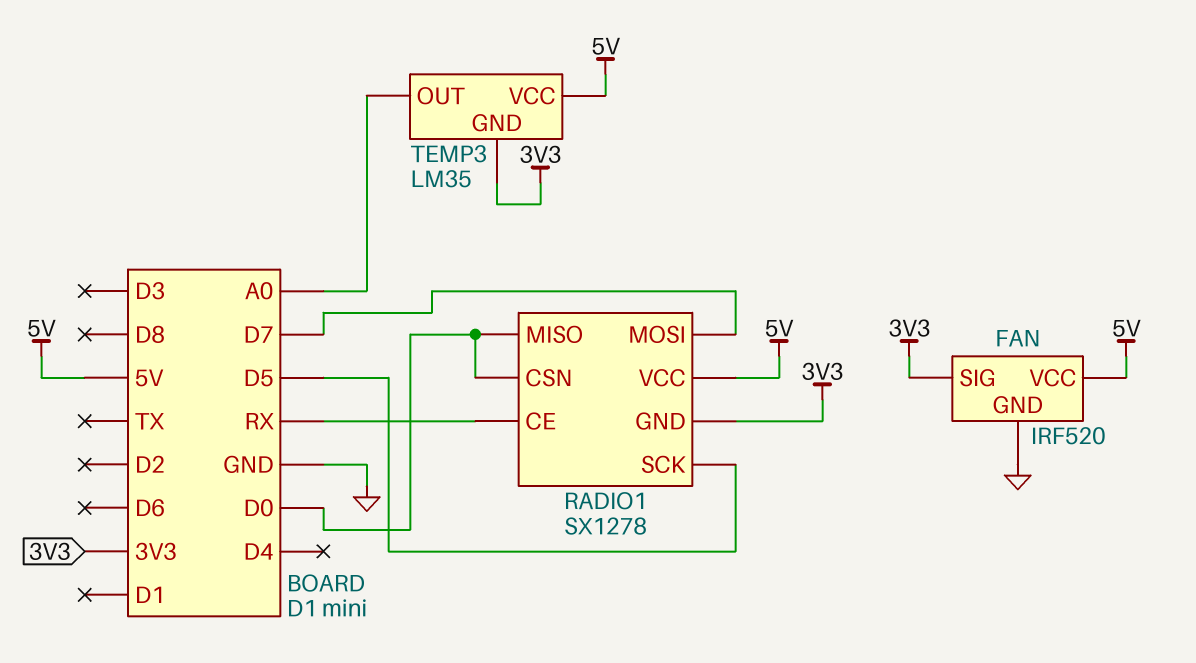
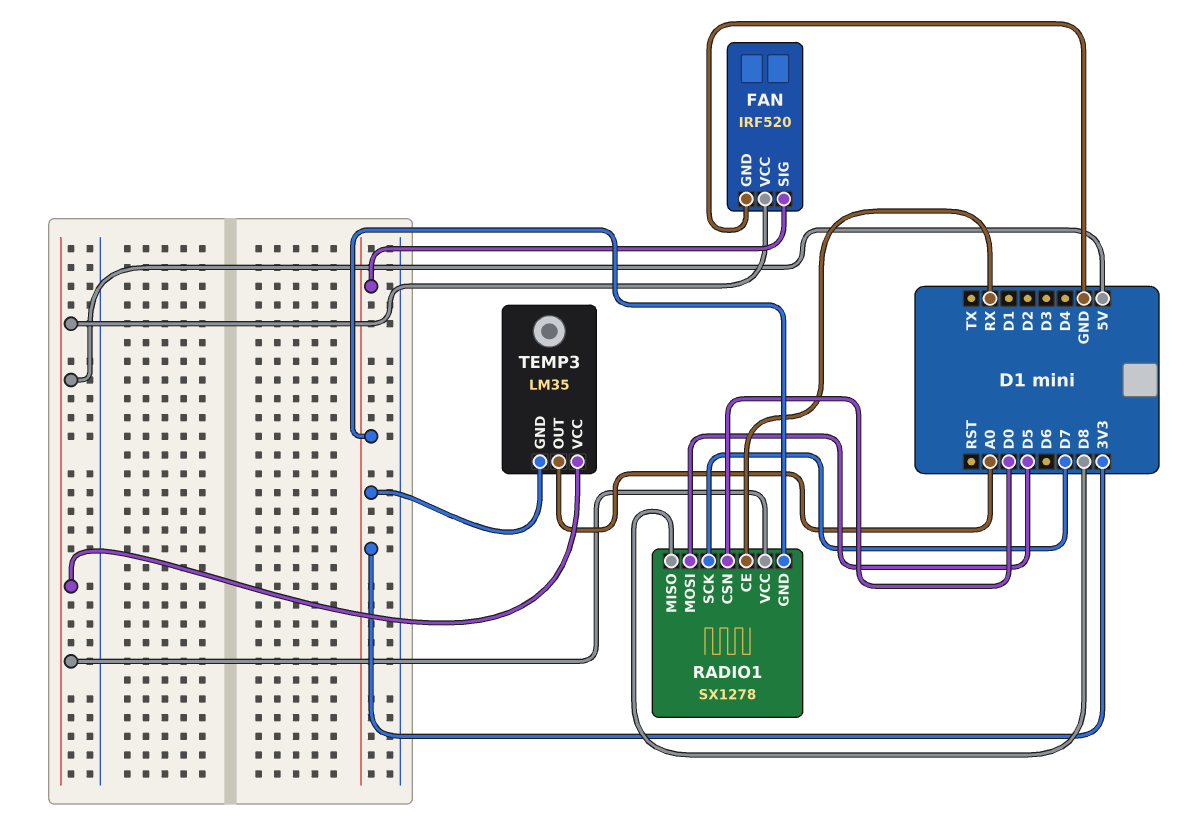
RADIO1 pin MISO: D0 -> D8
RADIO1 pin MOSI: D7 -> D5
RADIO1 pin SCK: D5 -> D7

